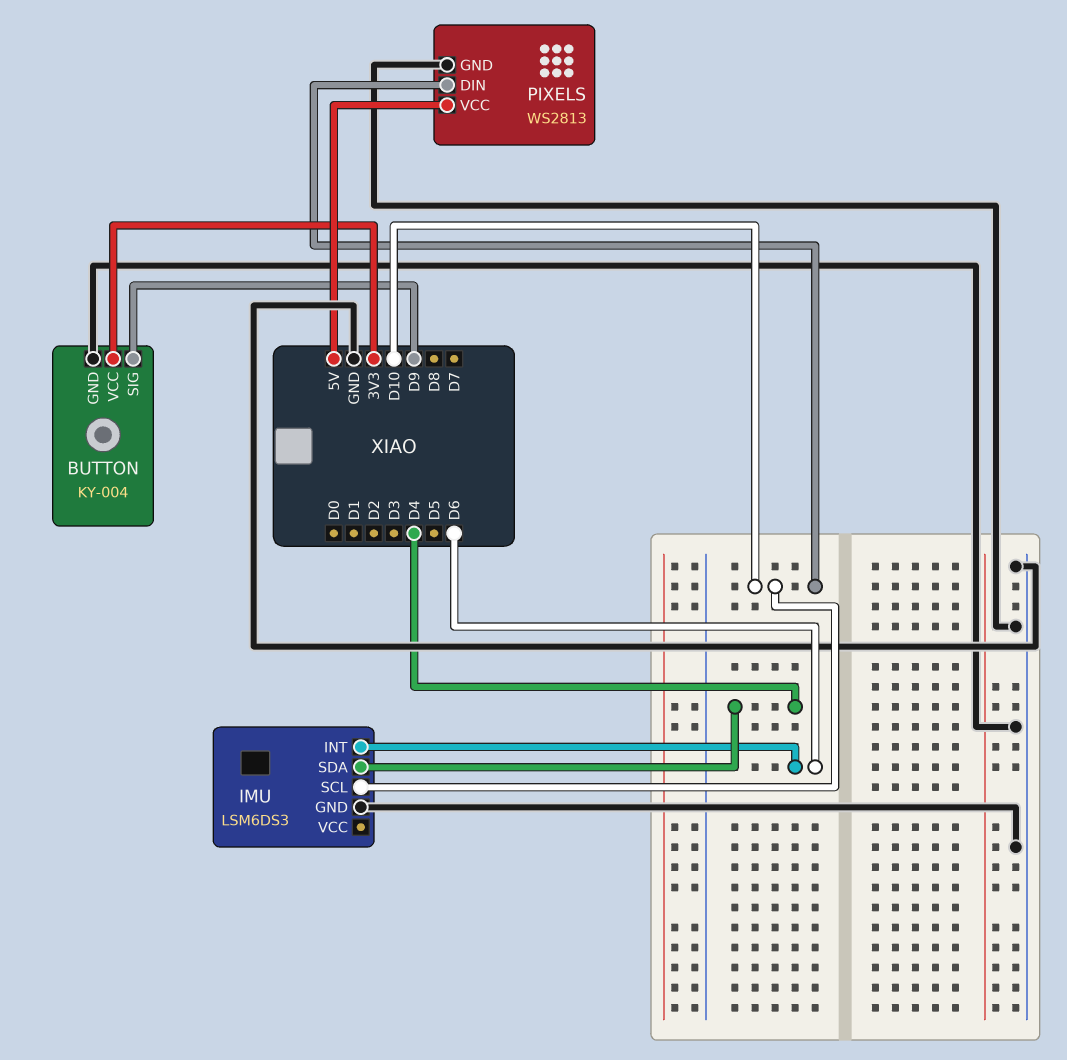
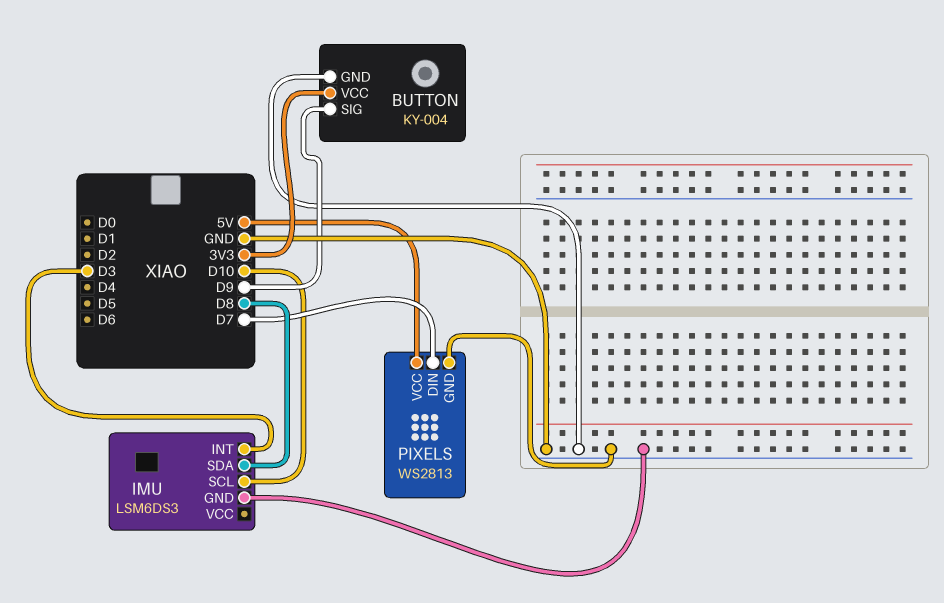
IMU pin INT: D6 -> D3
IMU pin SDA: D4 -> D8
PIXELS pin DIN: D10 -> D7

